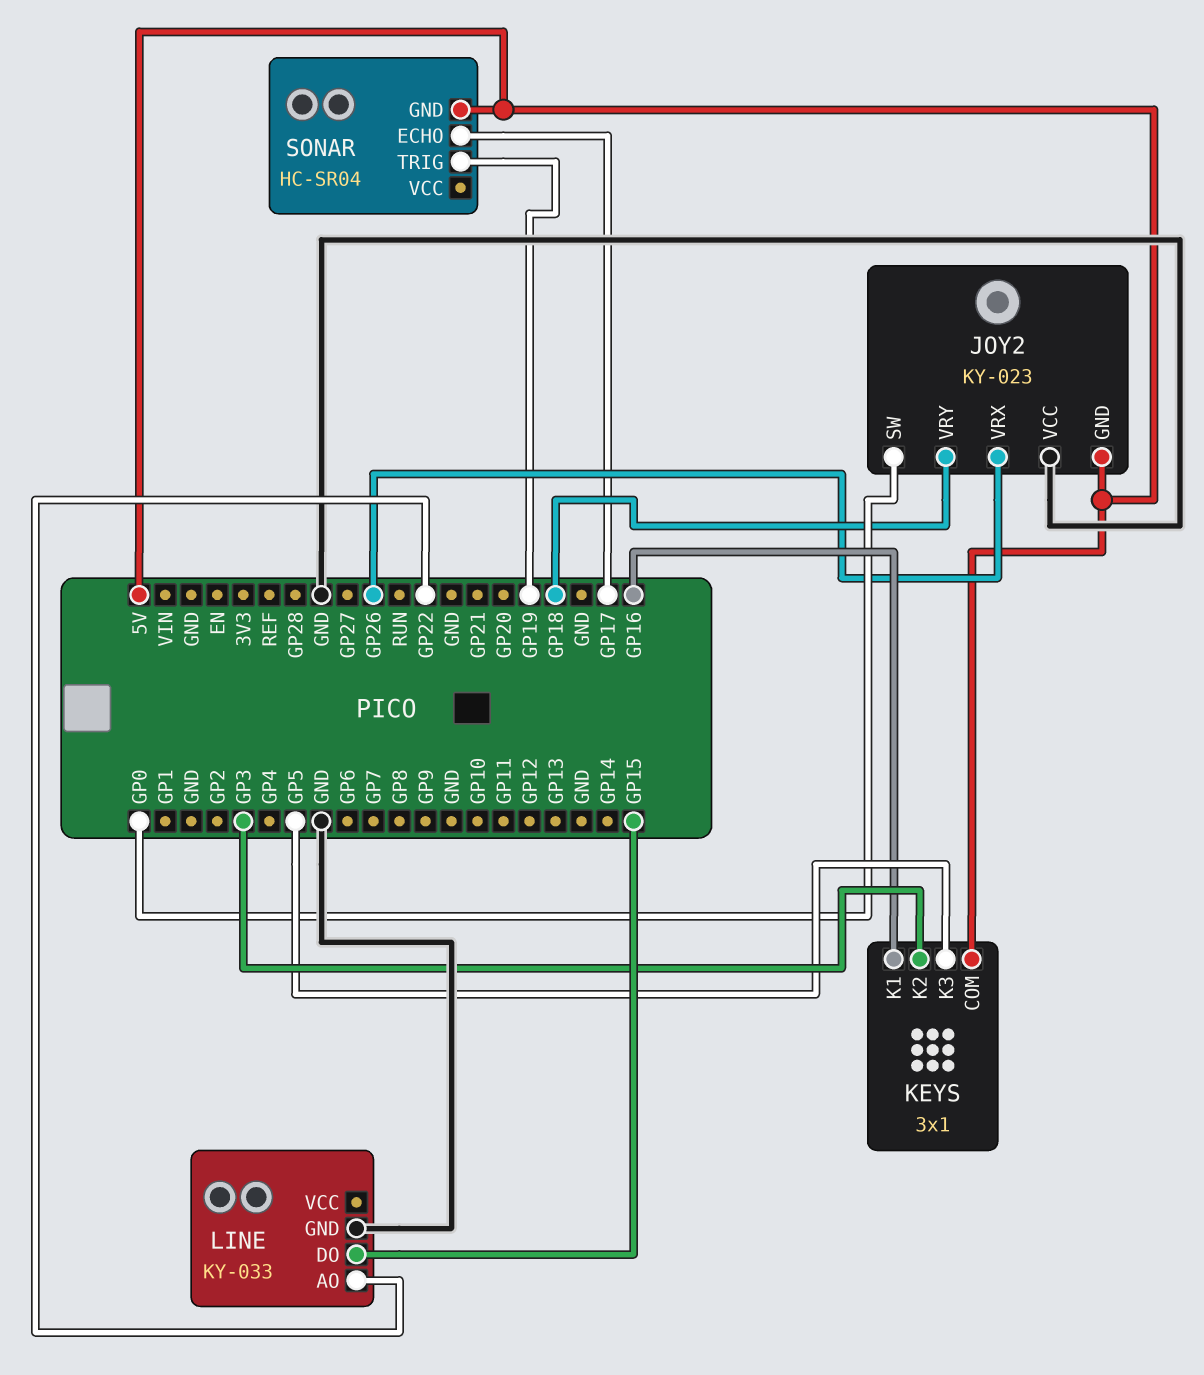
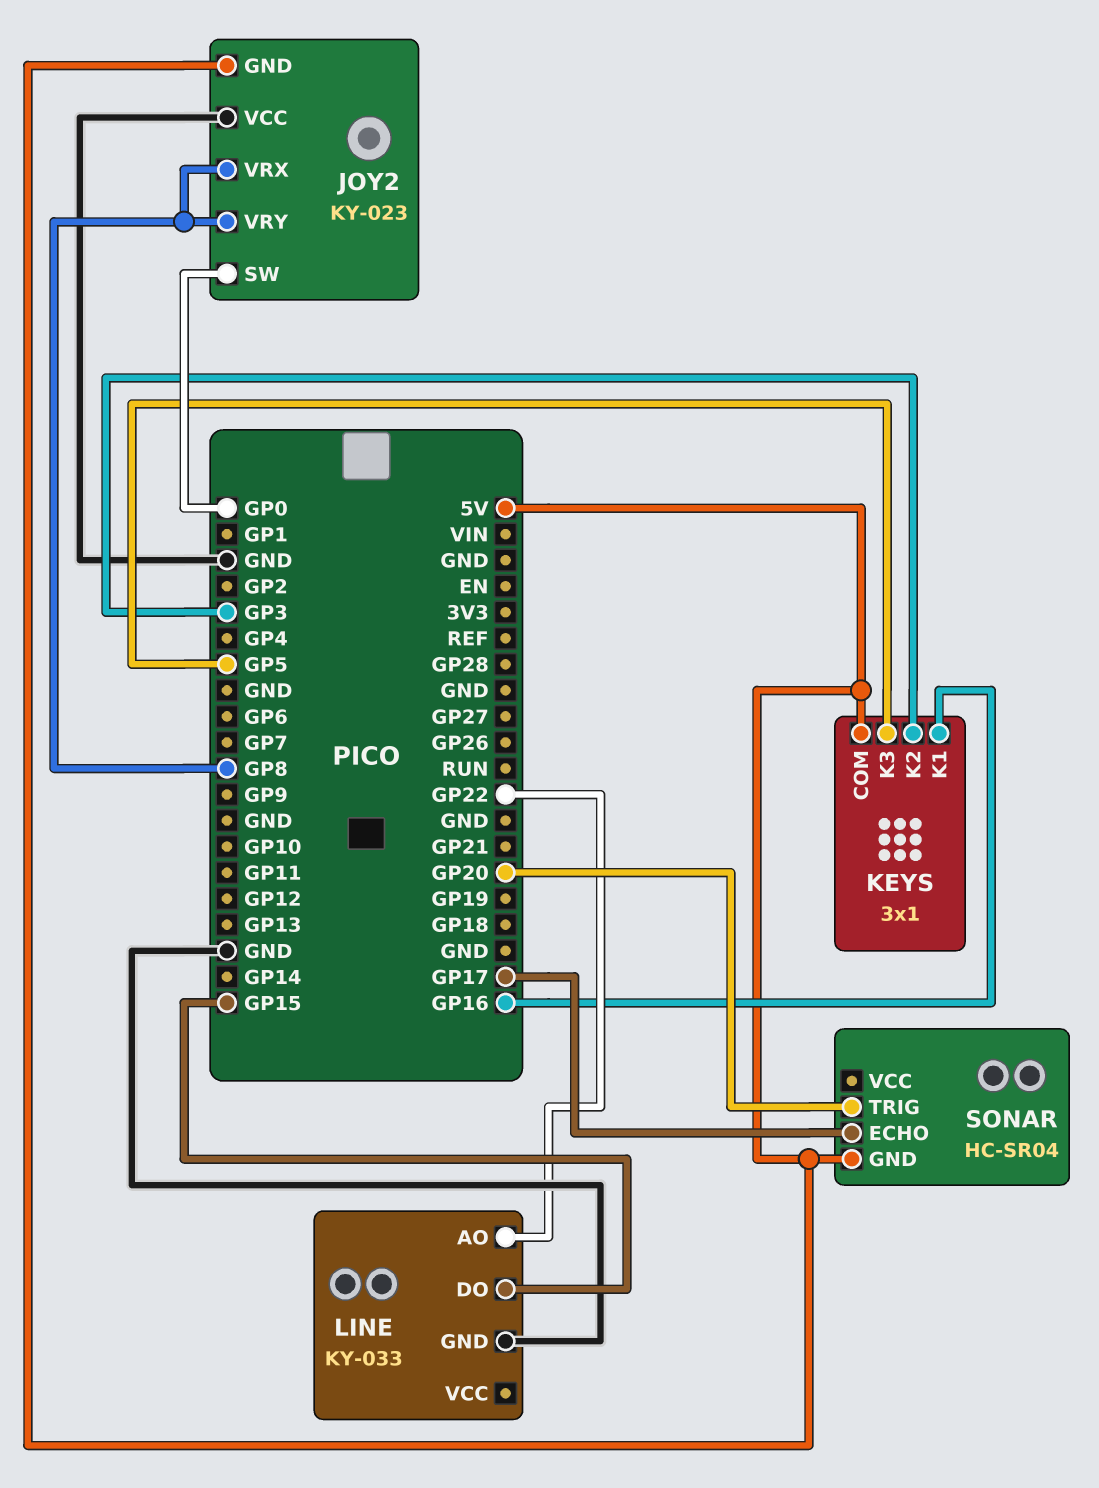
JOY2 pin VRX: GP26 -> GP8
JOY2 pin VRY: GP18 -> GP8
SONAR pin TRIG: GP19 -> GP20

